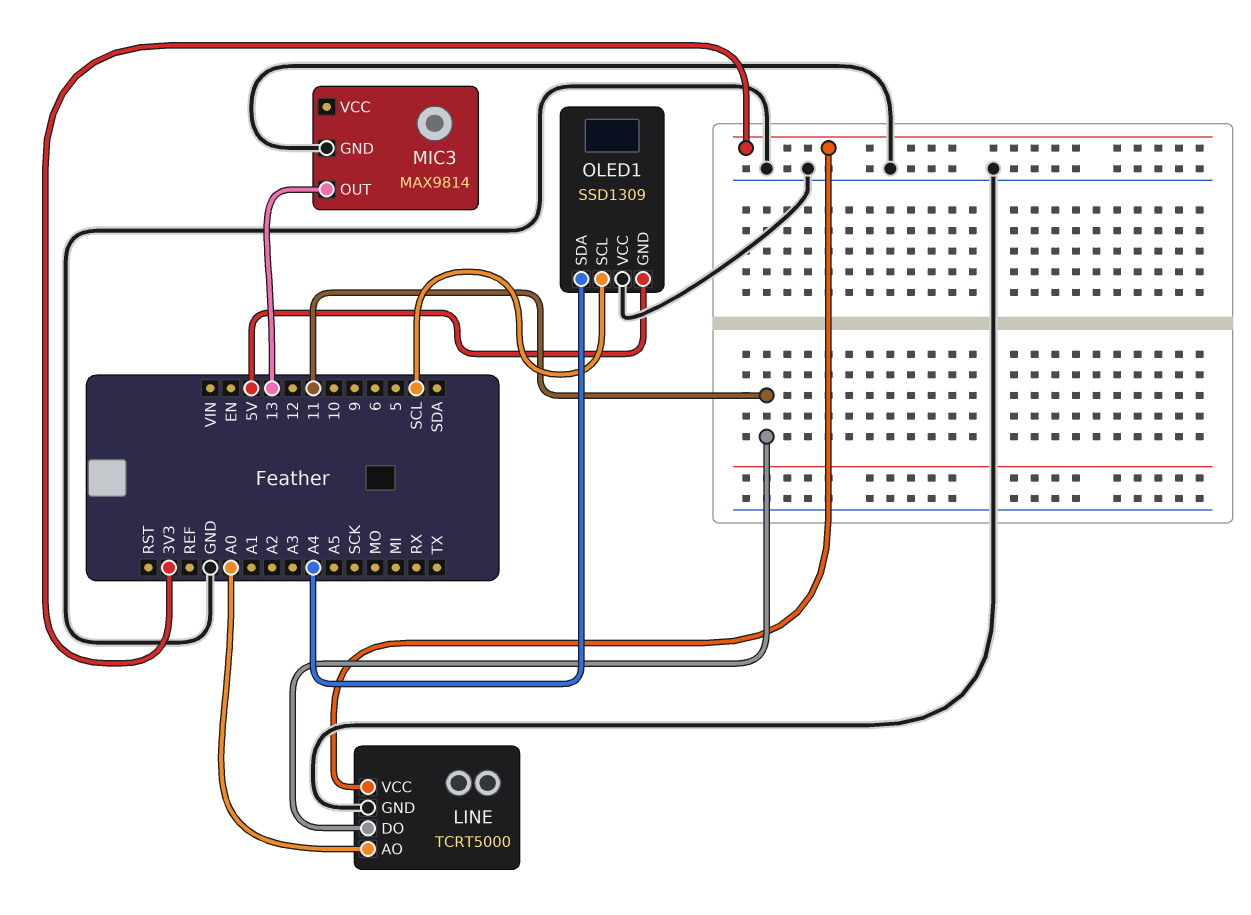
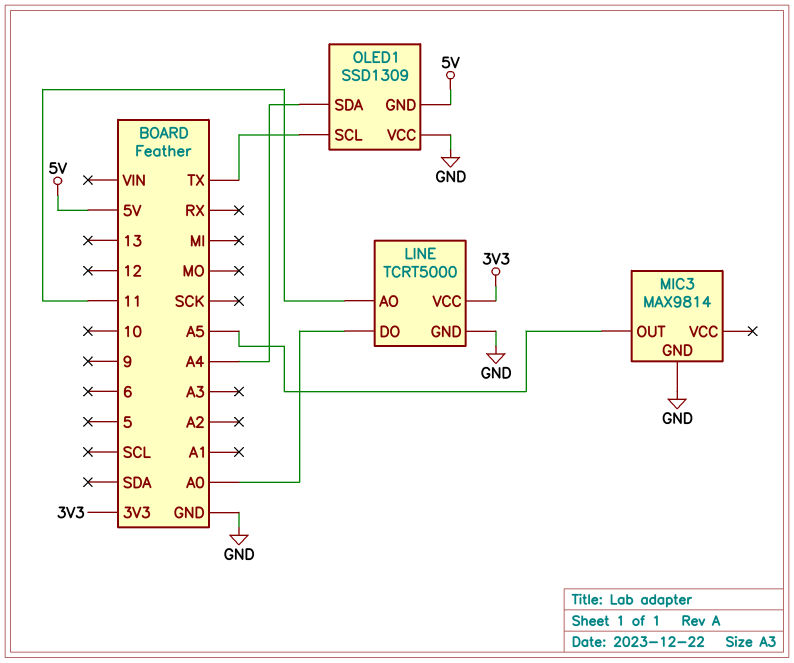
LINE pin AO: A0 -> 11
LINE pin DO: 11 -> A0
MIC3 pin OUT: 13 -> A5
OLED1 pin SCL: SCL -> TX

